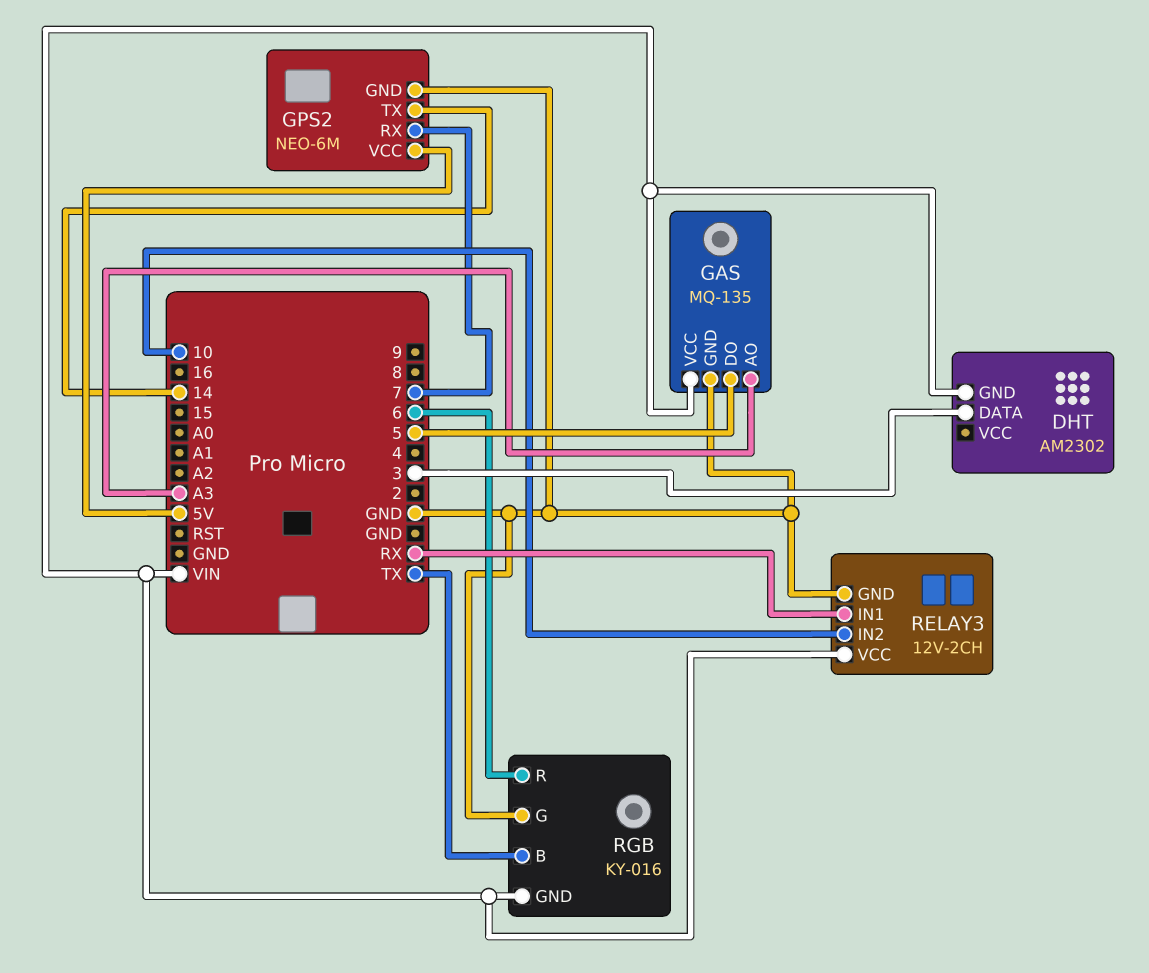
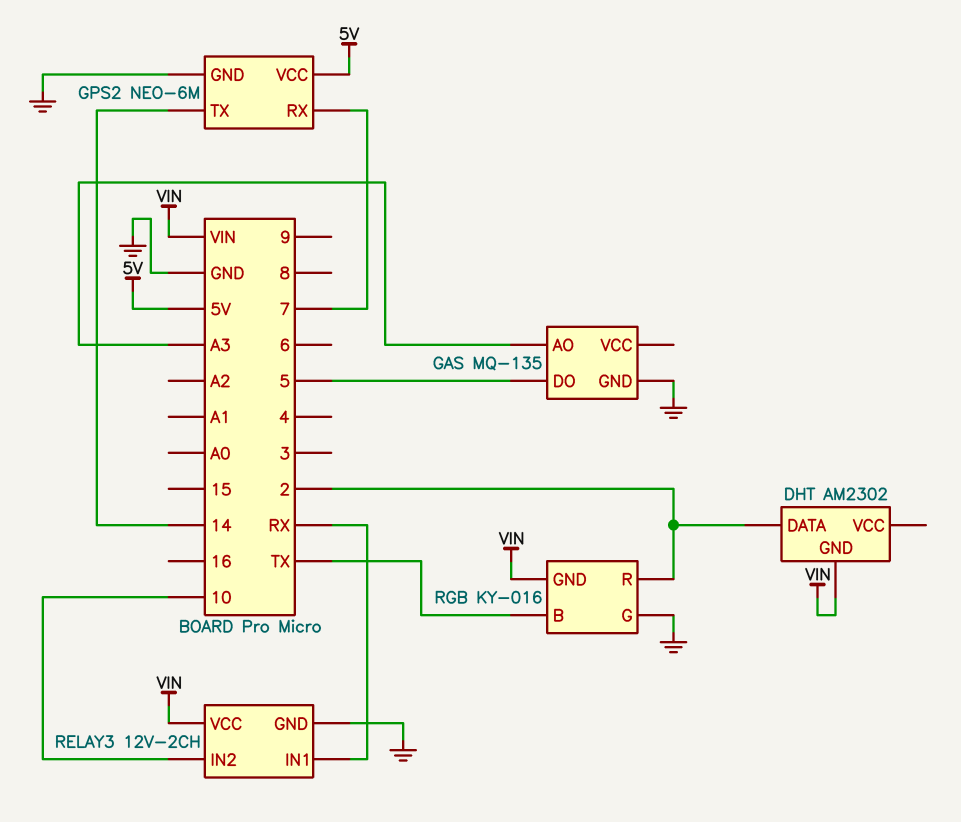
DHT pin DATA: 3 -> 2
GAS pin VCC: VIN -> none
RGB pin R: 6 -> 2

